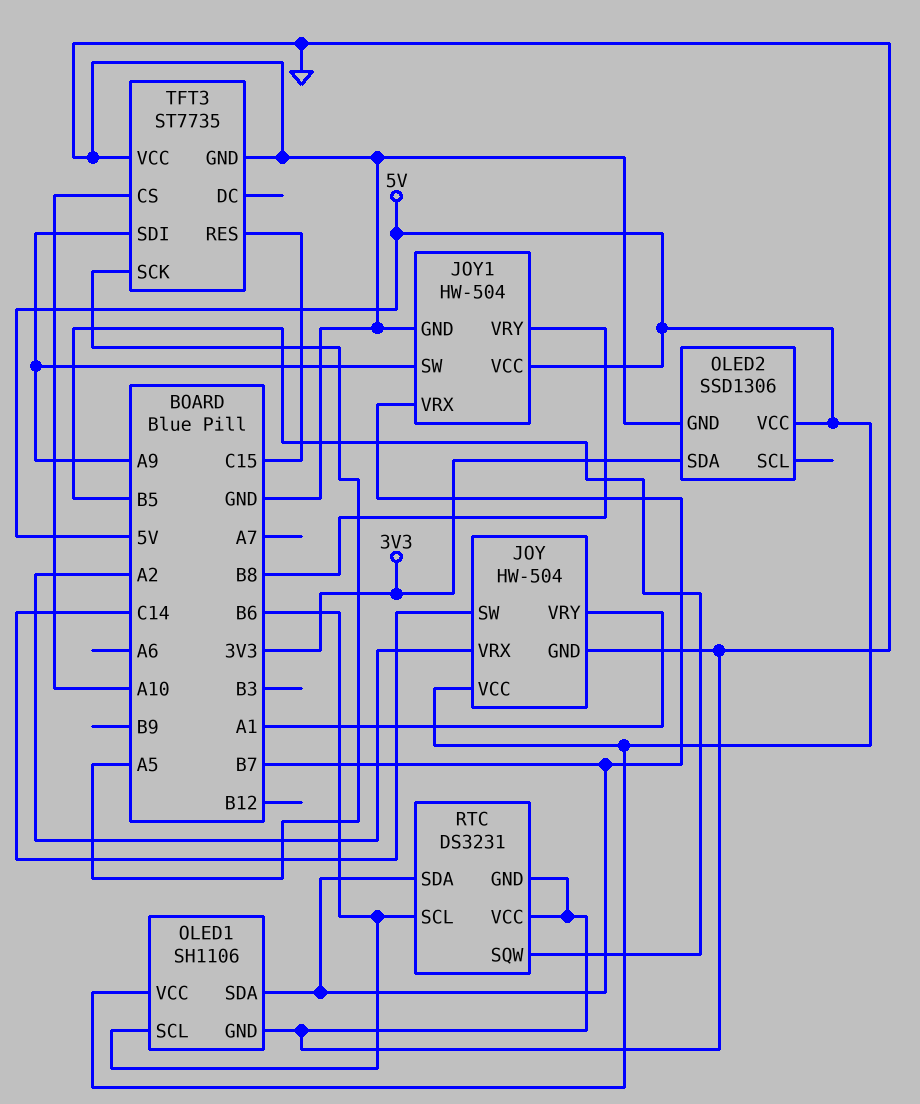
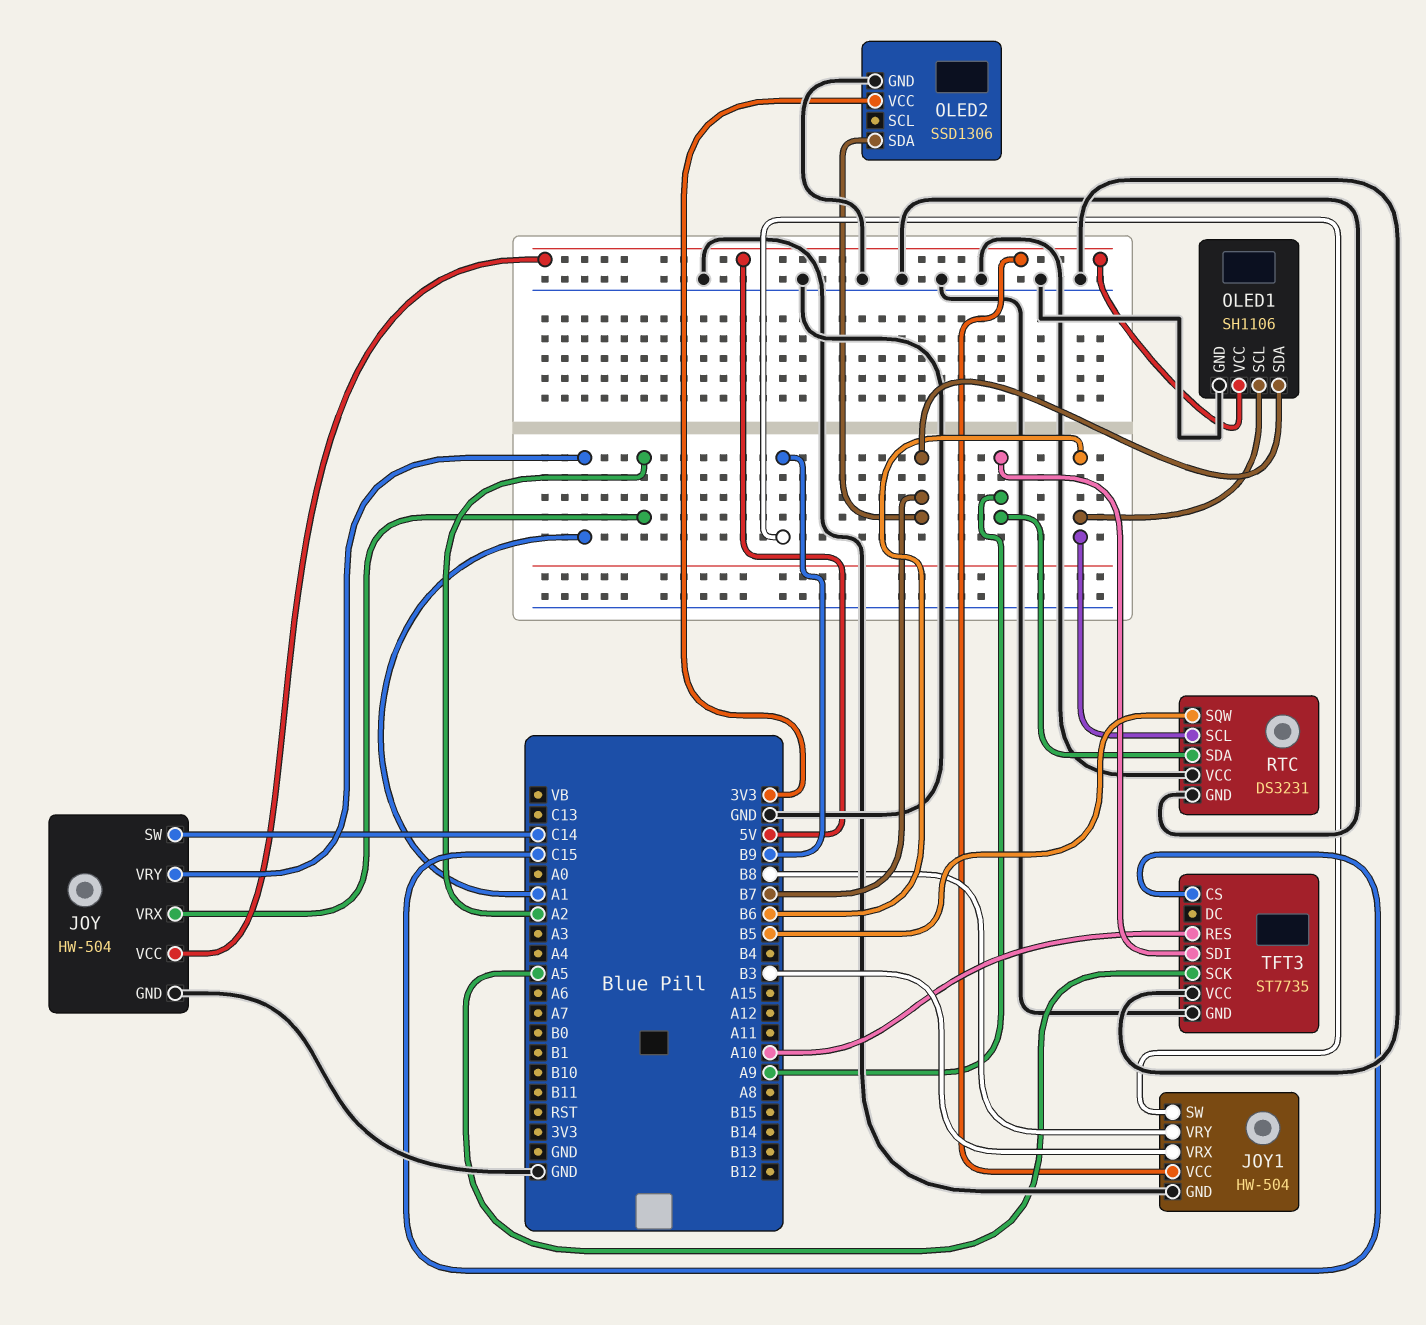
JOY1 pin SW: A9 -> B9
JOY1 pin VRX: B7 -> B3
OLED2 pin SDA: 3V3 -> B7
OLED2 pin VCC: 5V -> 3V3
RTC pin SDA: B7 -> A9
TFT3 pin CS: A10 -> C15
TFT3 pin RES: C15 -> A10

